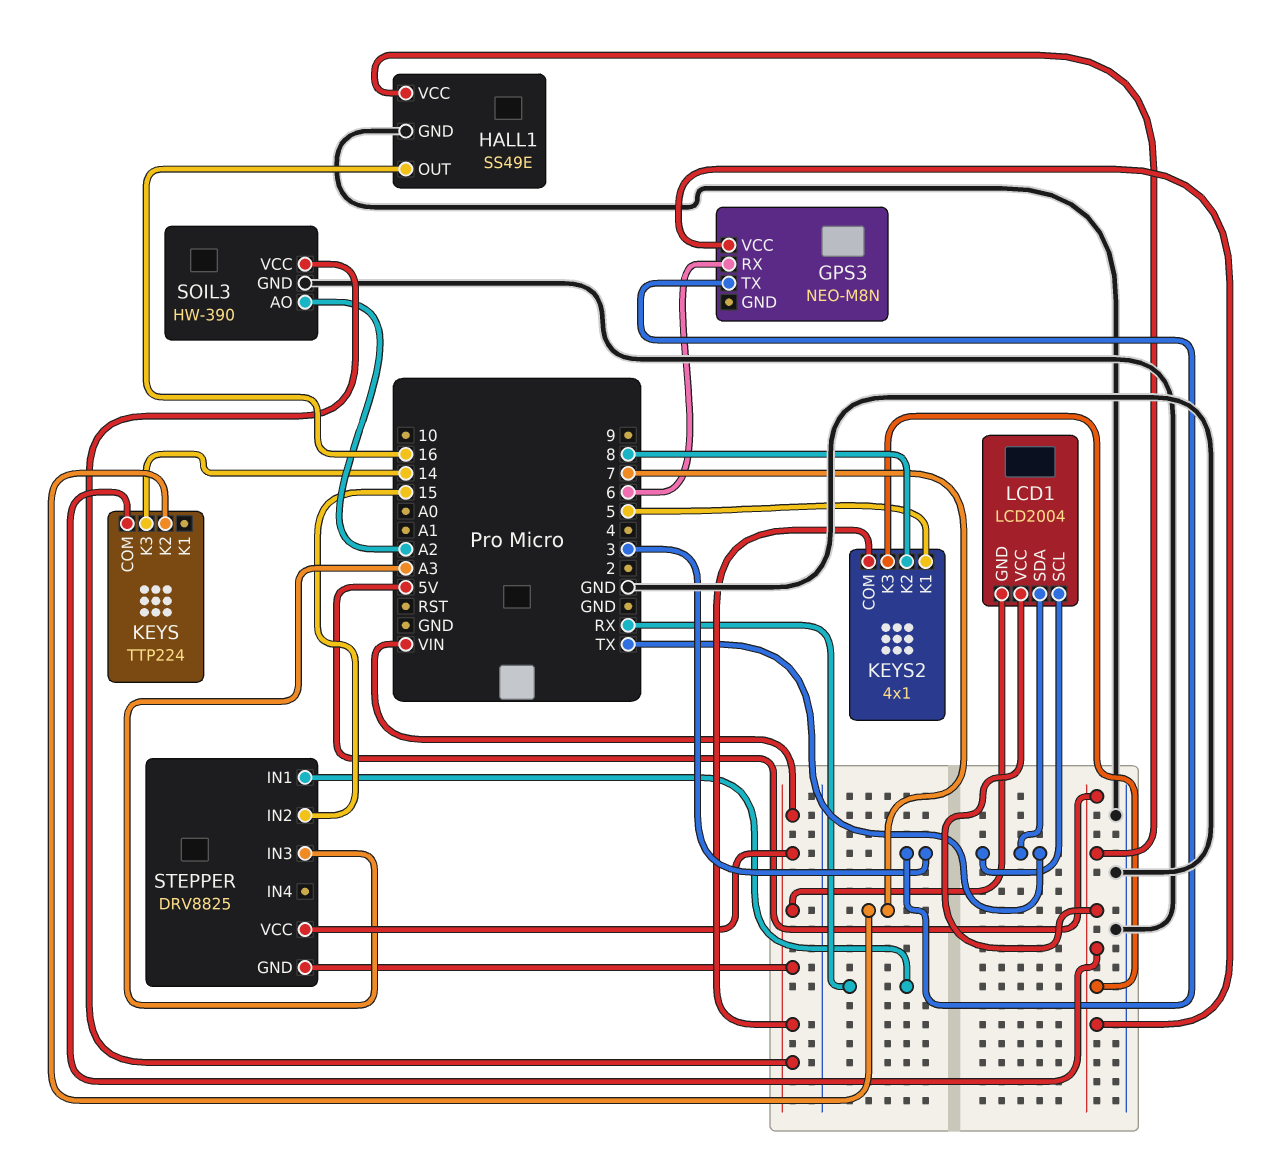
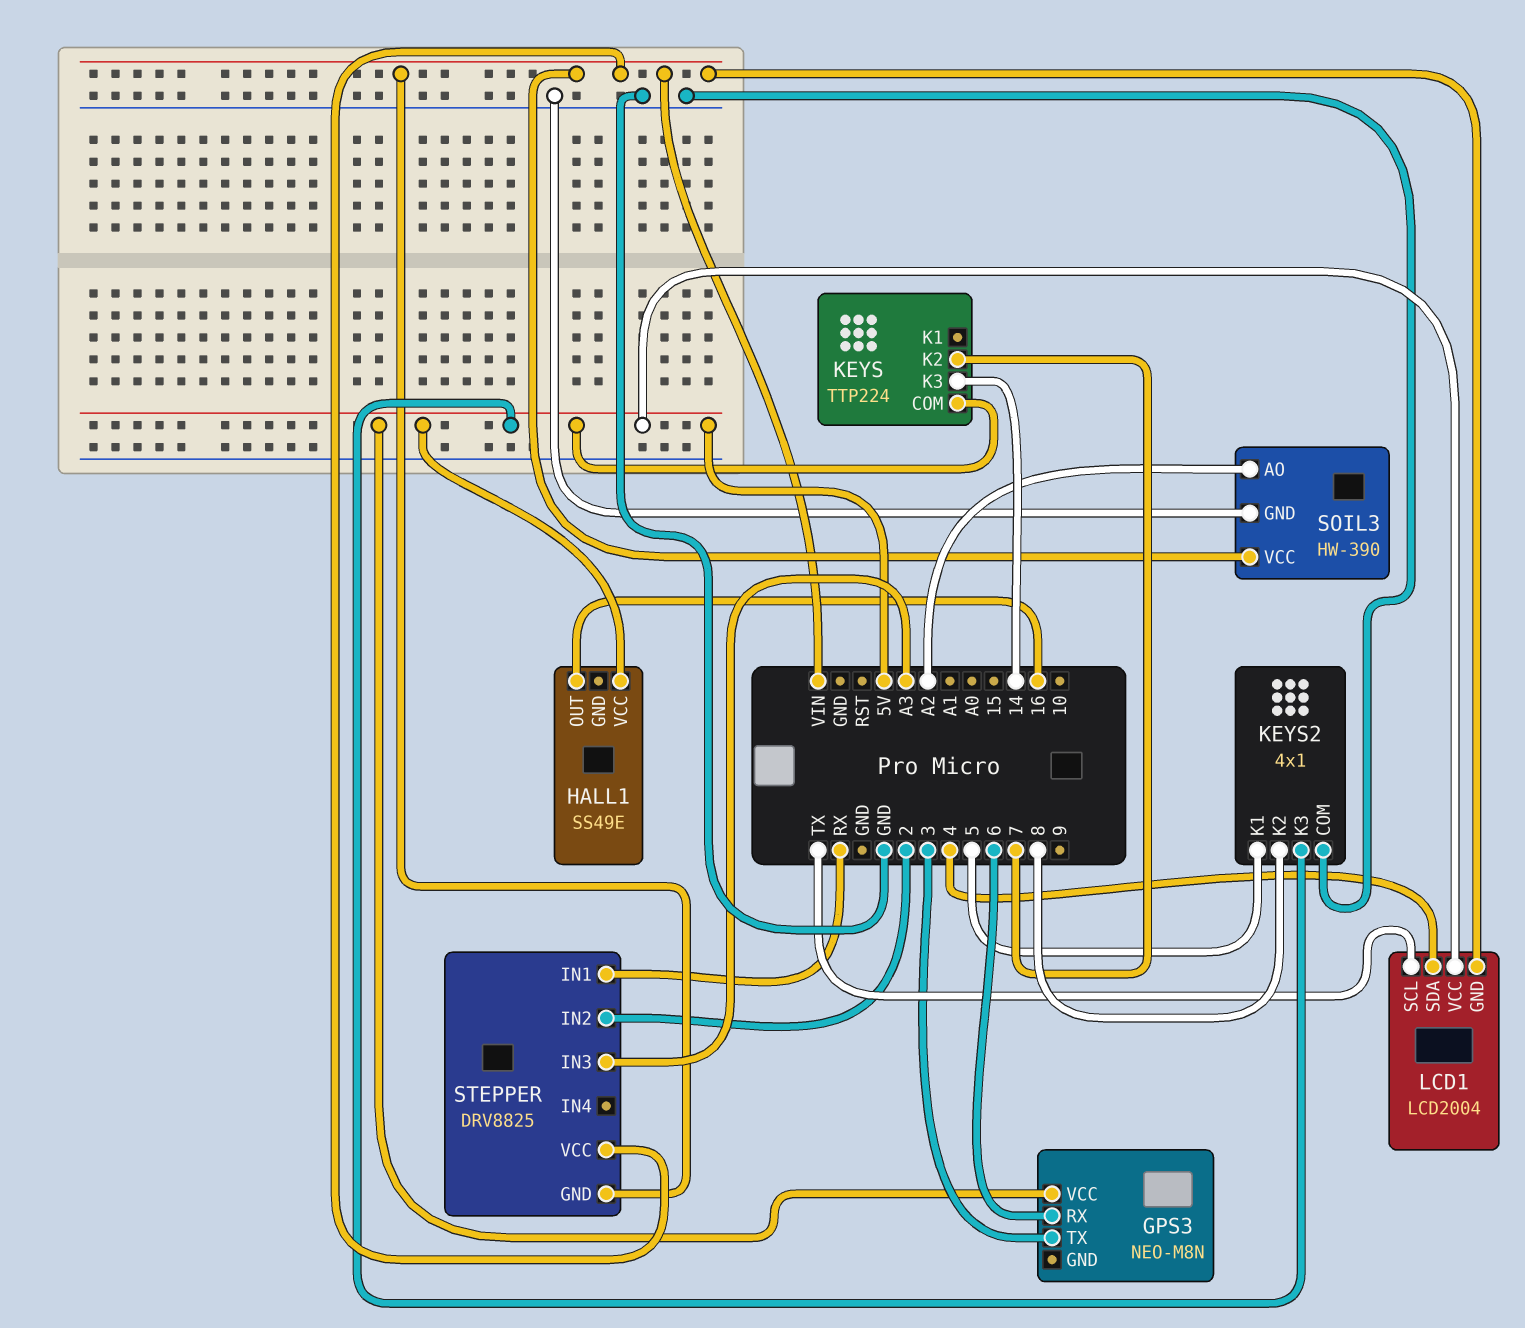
HALL1 pin GND: GND -> none
KEYS2 pin COM: VIN -> GND
LCD1 pin SDA: TX -> 4
STEPPER pin IN2: 15 -> 2

